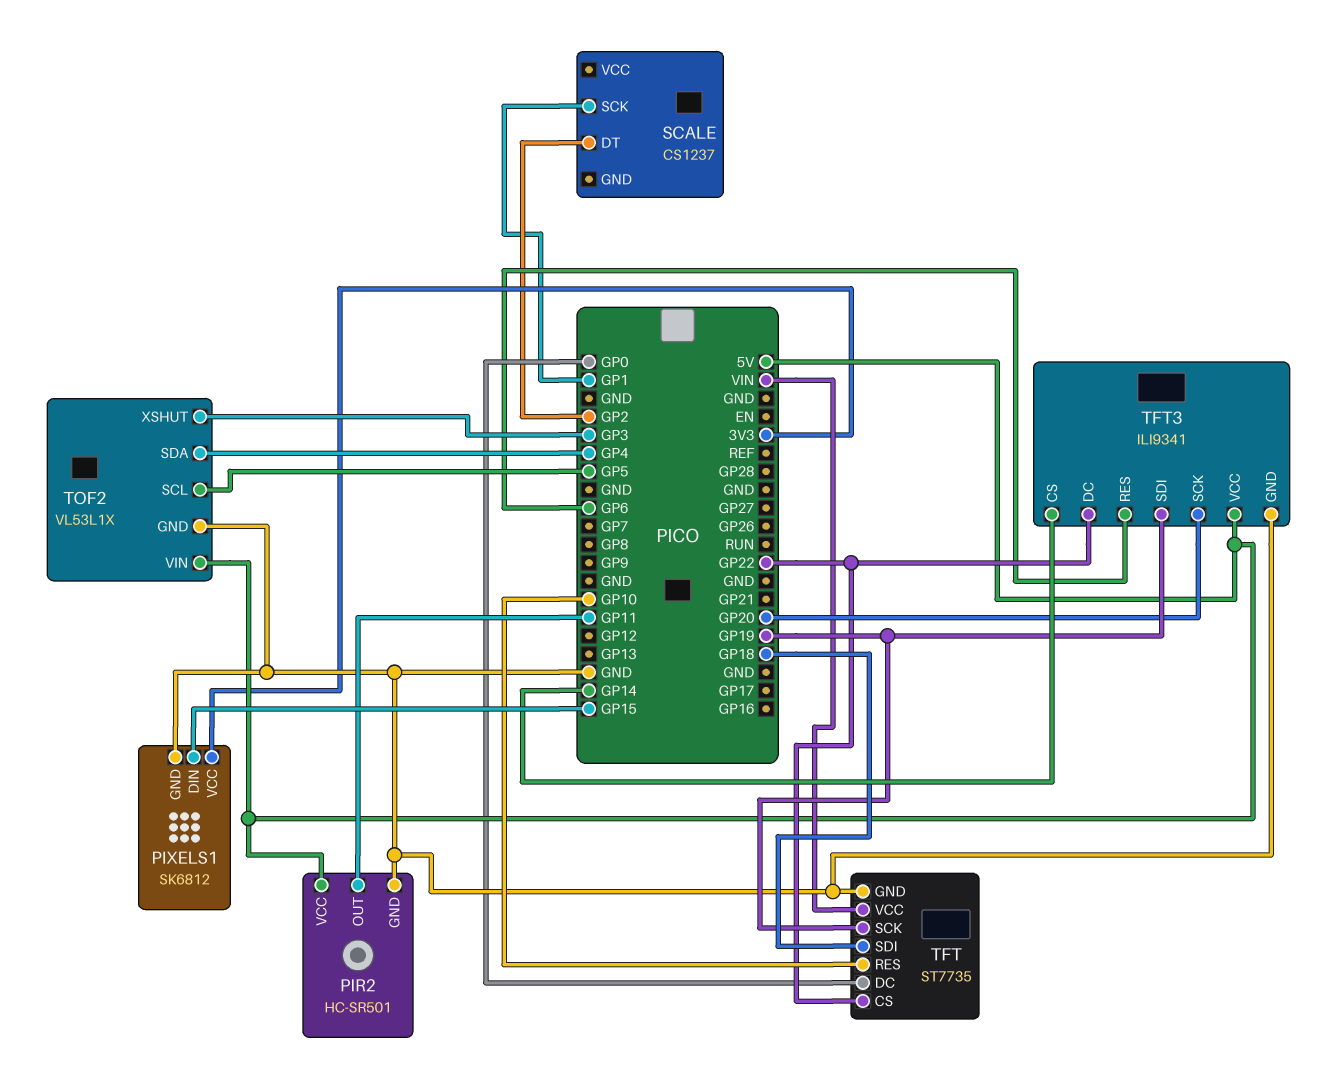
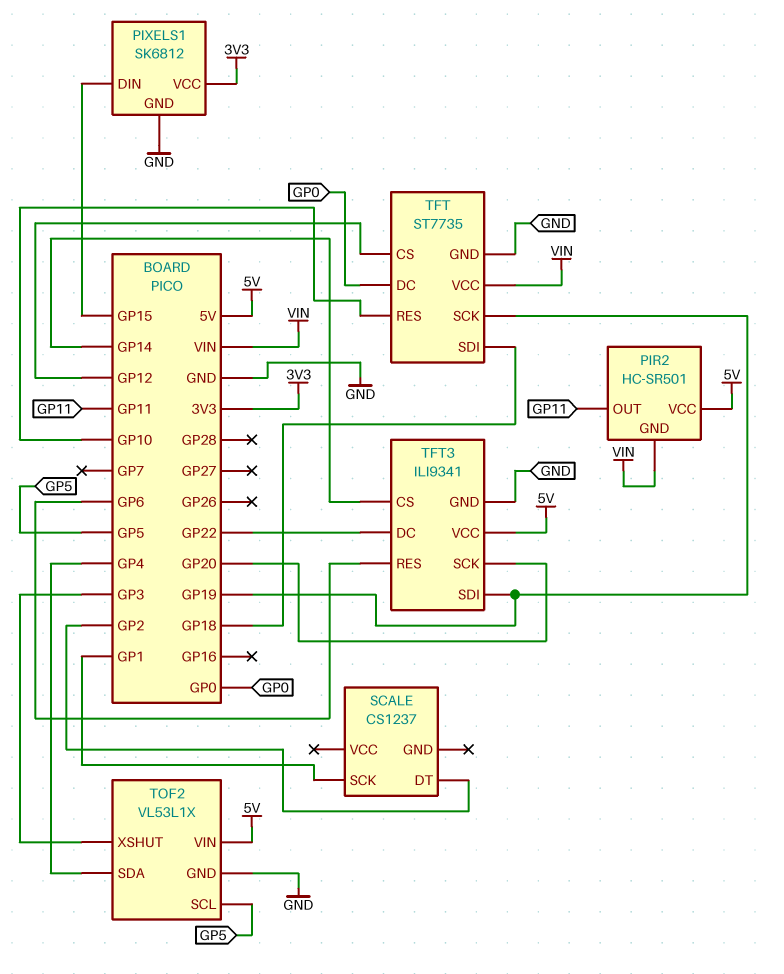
PIR2 pin GND: GND -> VIN
TFT pin CS: GP22 -> GP12

